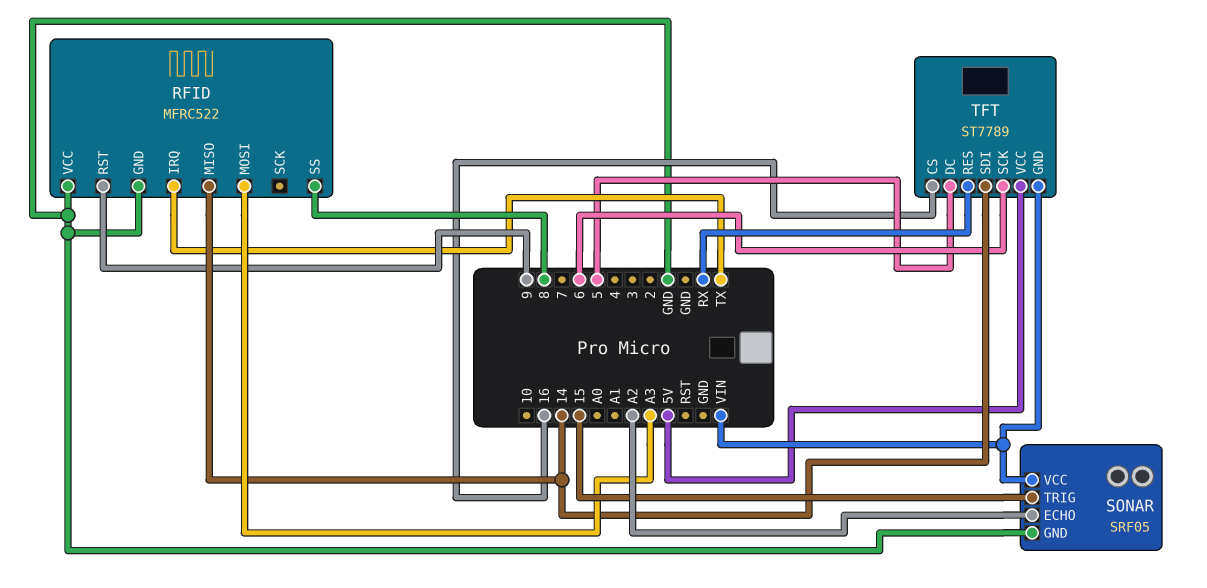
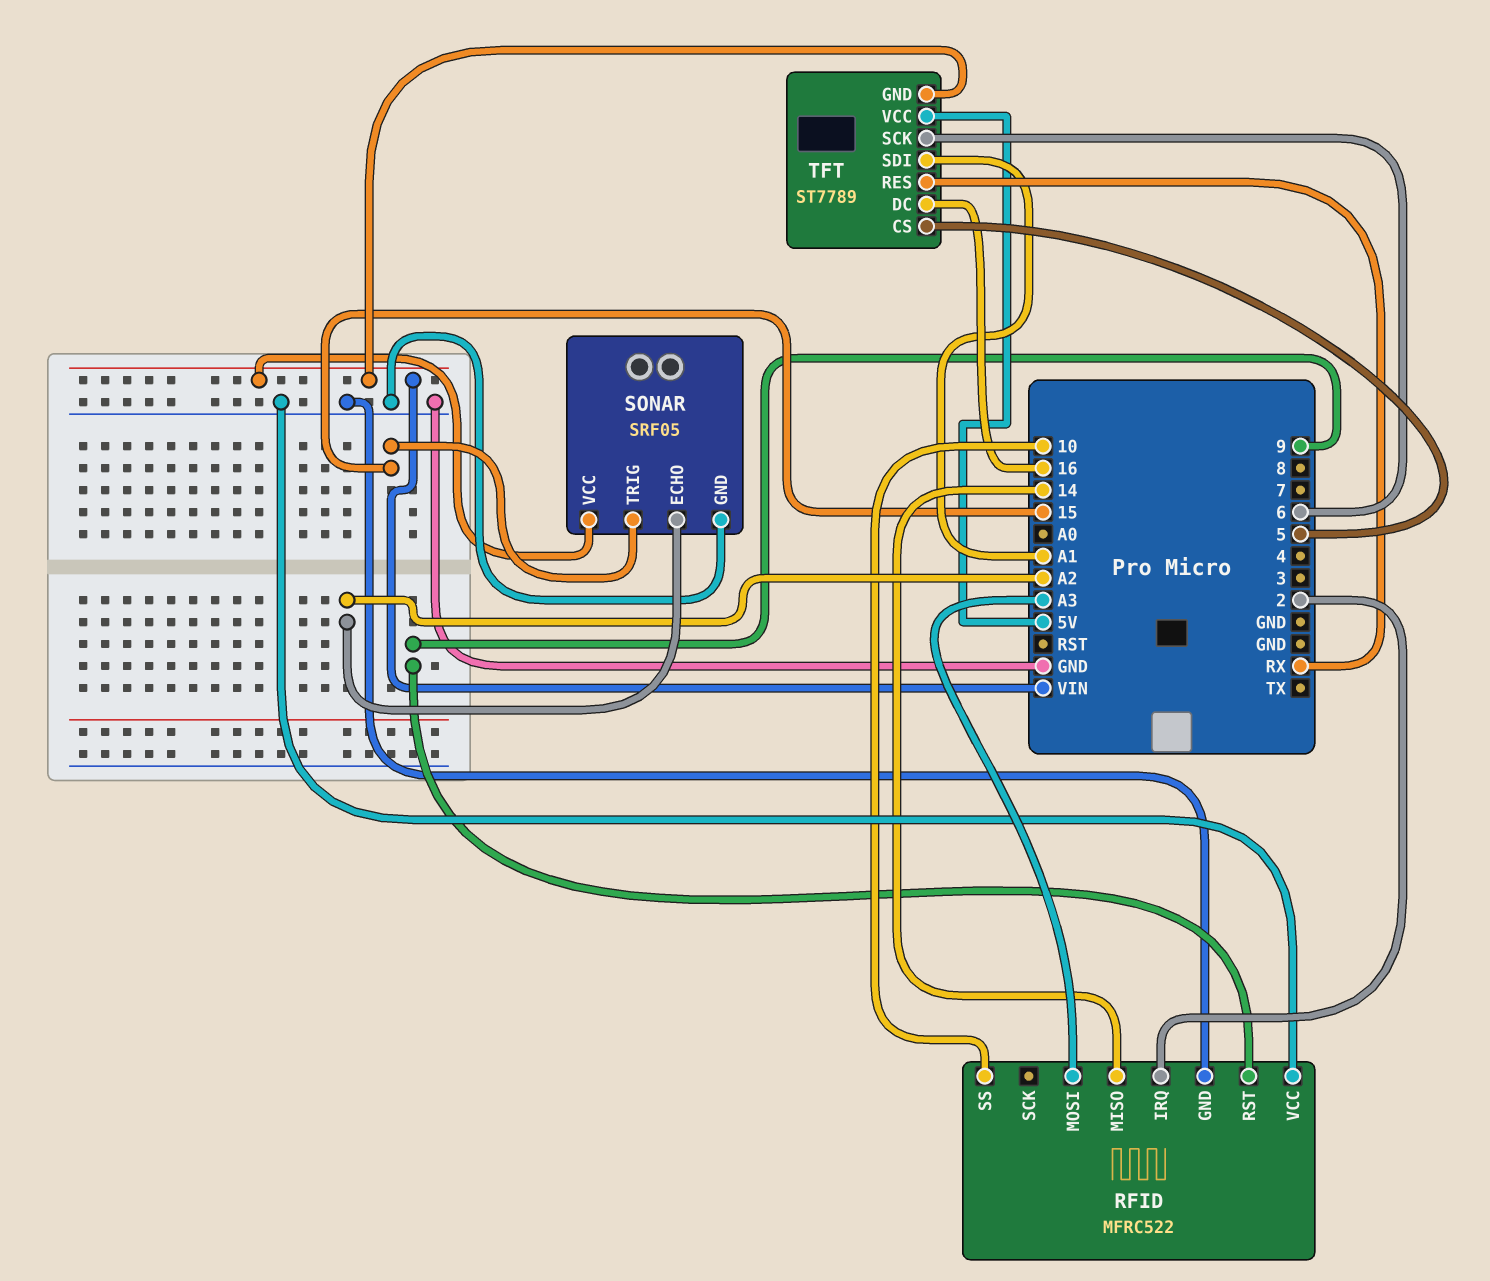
RFID pin IRQ: TX -> 2
RFID pin SS: 8 -> 10
TFT pin CS: 16 -> 5
TFT pin DC: 5 -> 16
TFT pin SDI: 14 -> A1

